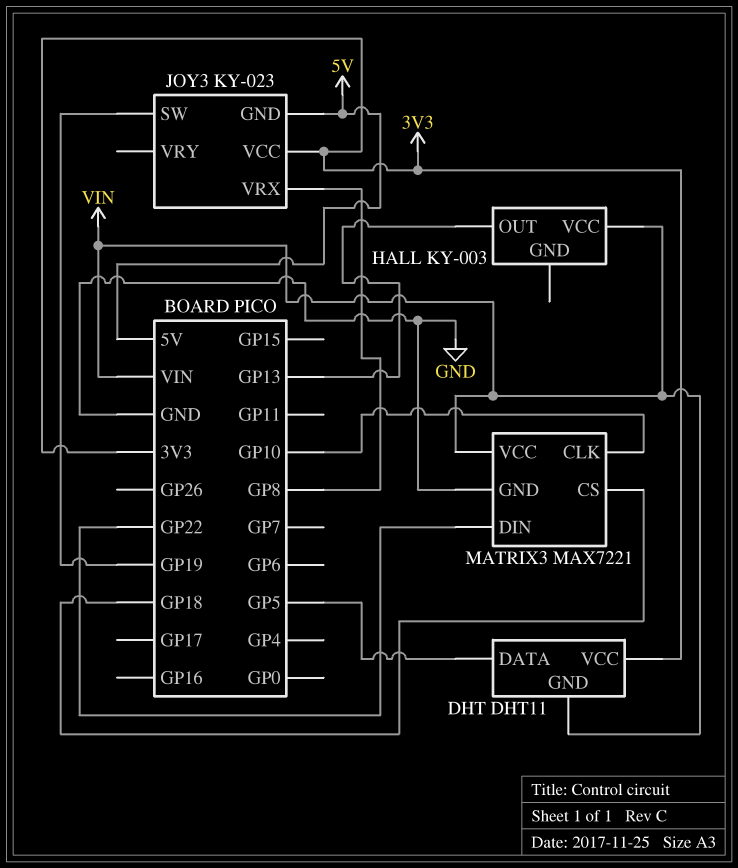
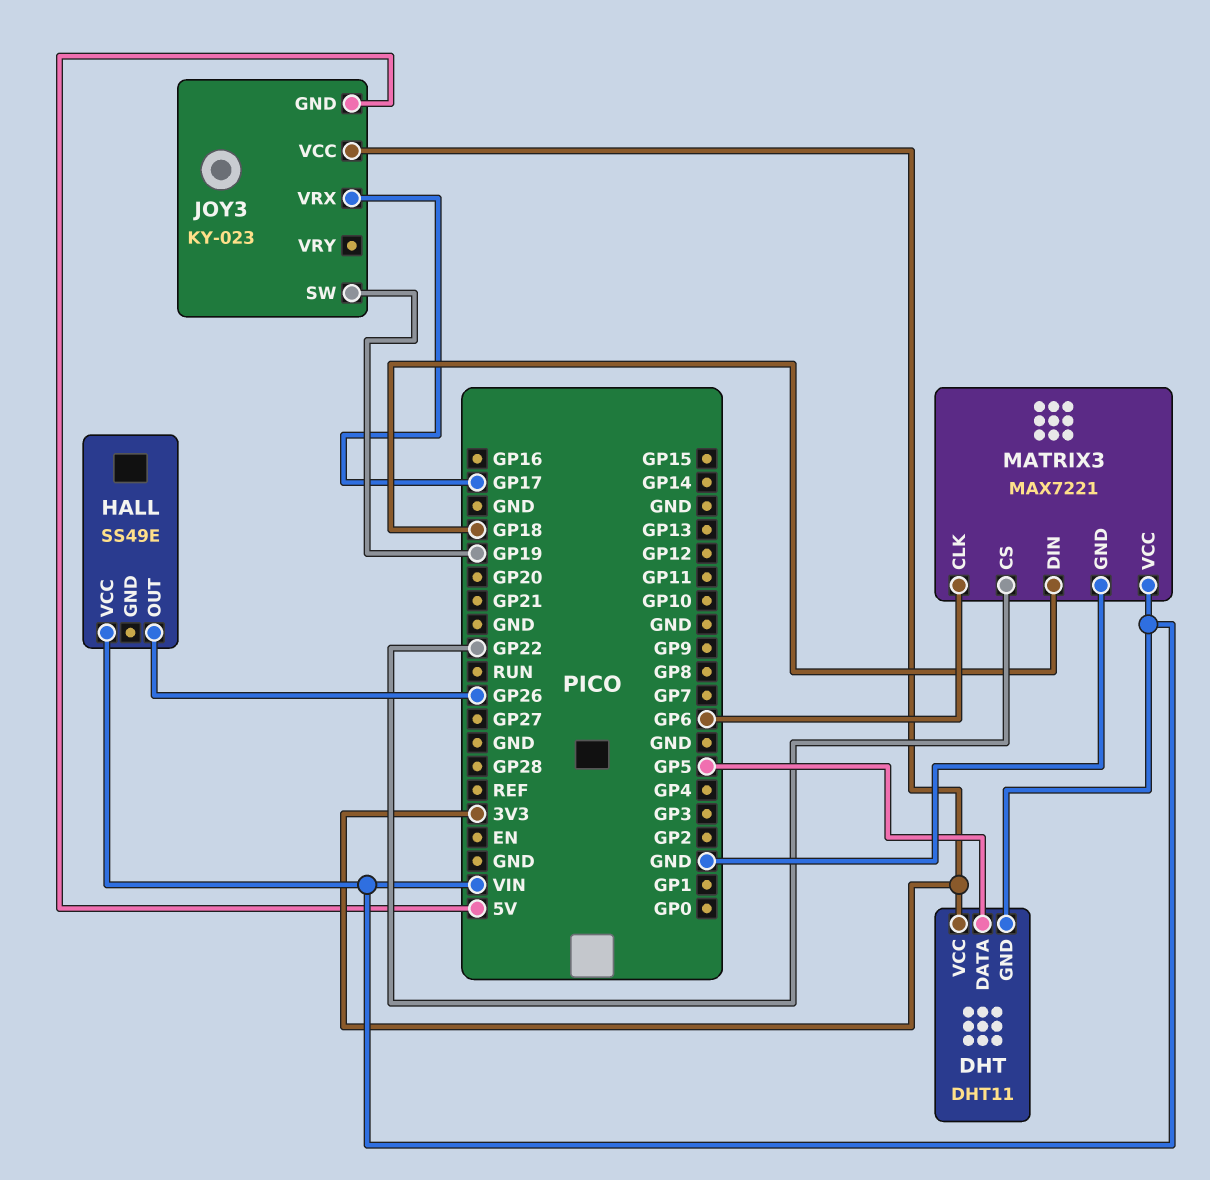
HALL: KY-003 -> SS49E
HALL pin OUT: GP13 -> GP26
JOY3 pin VRX: GP8 -> GP17
MATRIX3 pin CLK: GP10 -> GP6
MATRIX3 pin CS: GP18 -> GP22
MATRIX3 pin DIN: GP22 -> GP18

